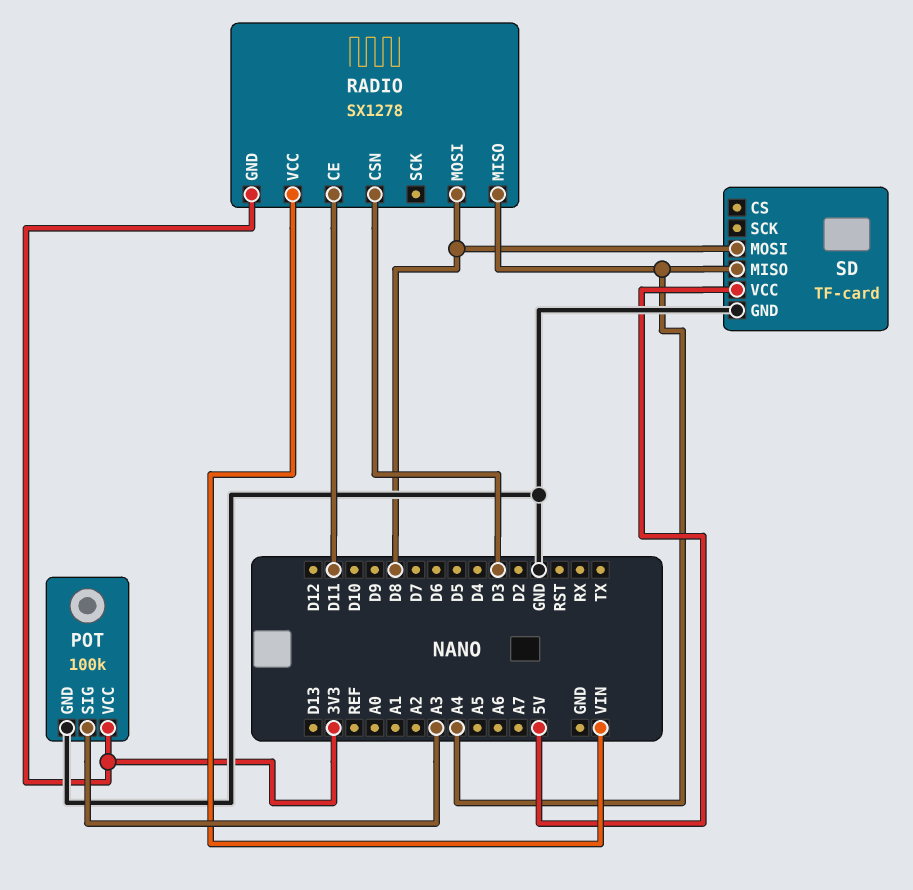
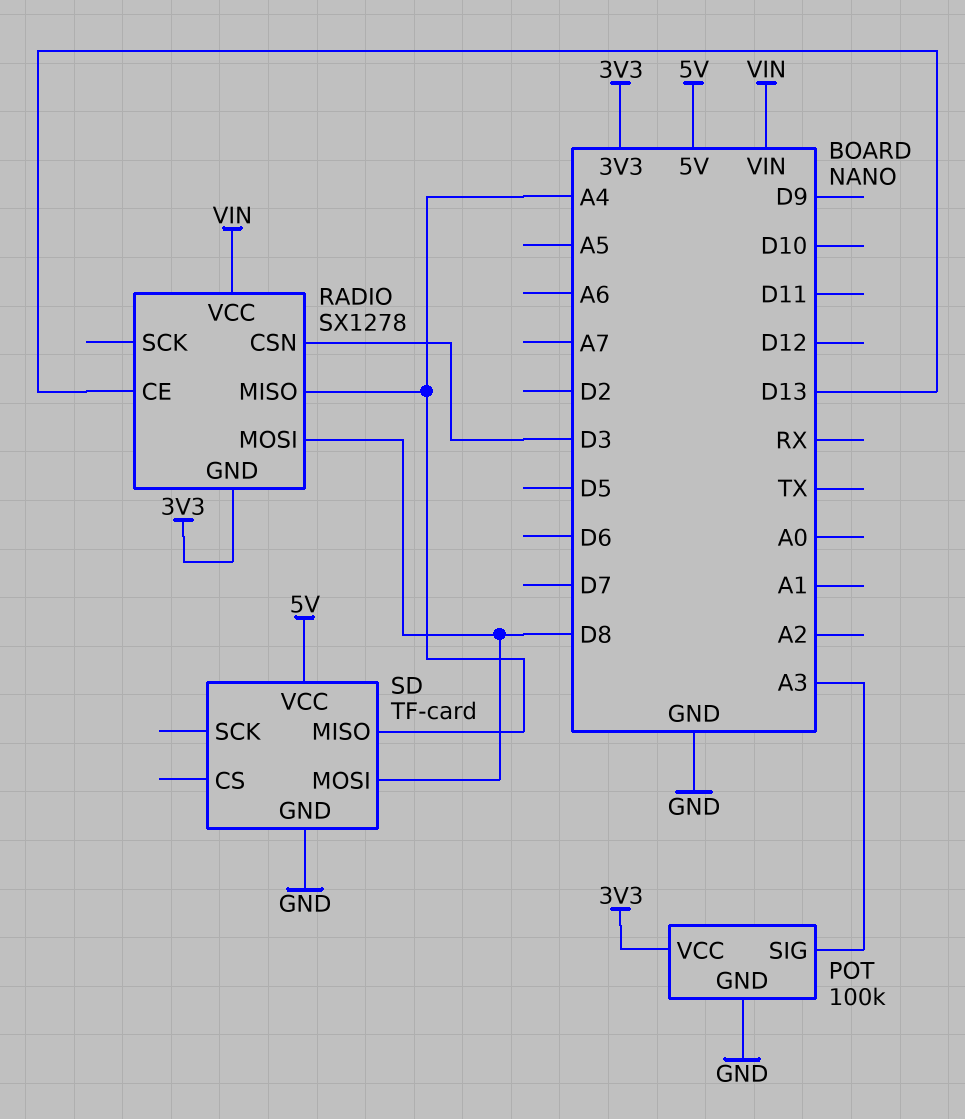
RADIO pin CE: D11 -> D13

